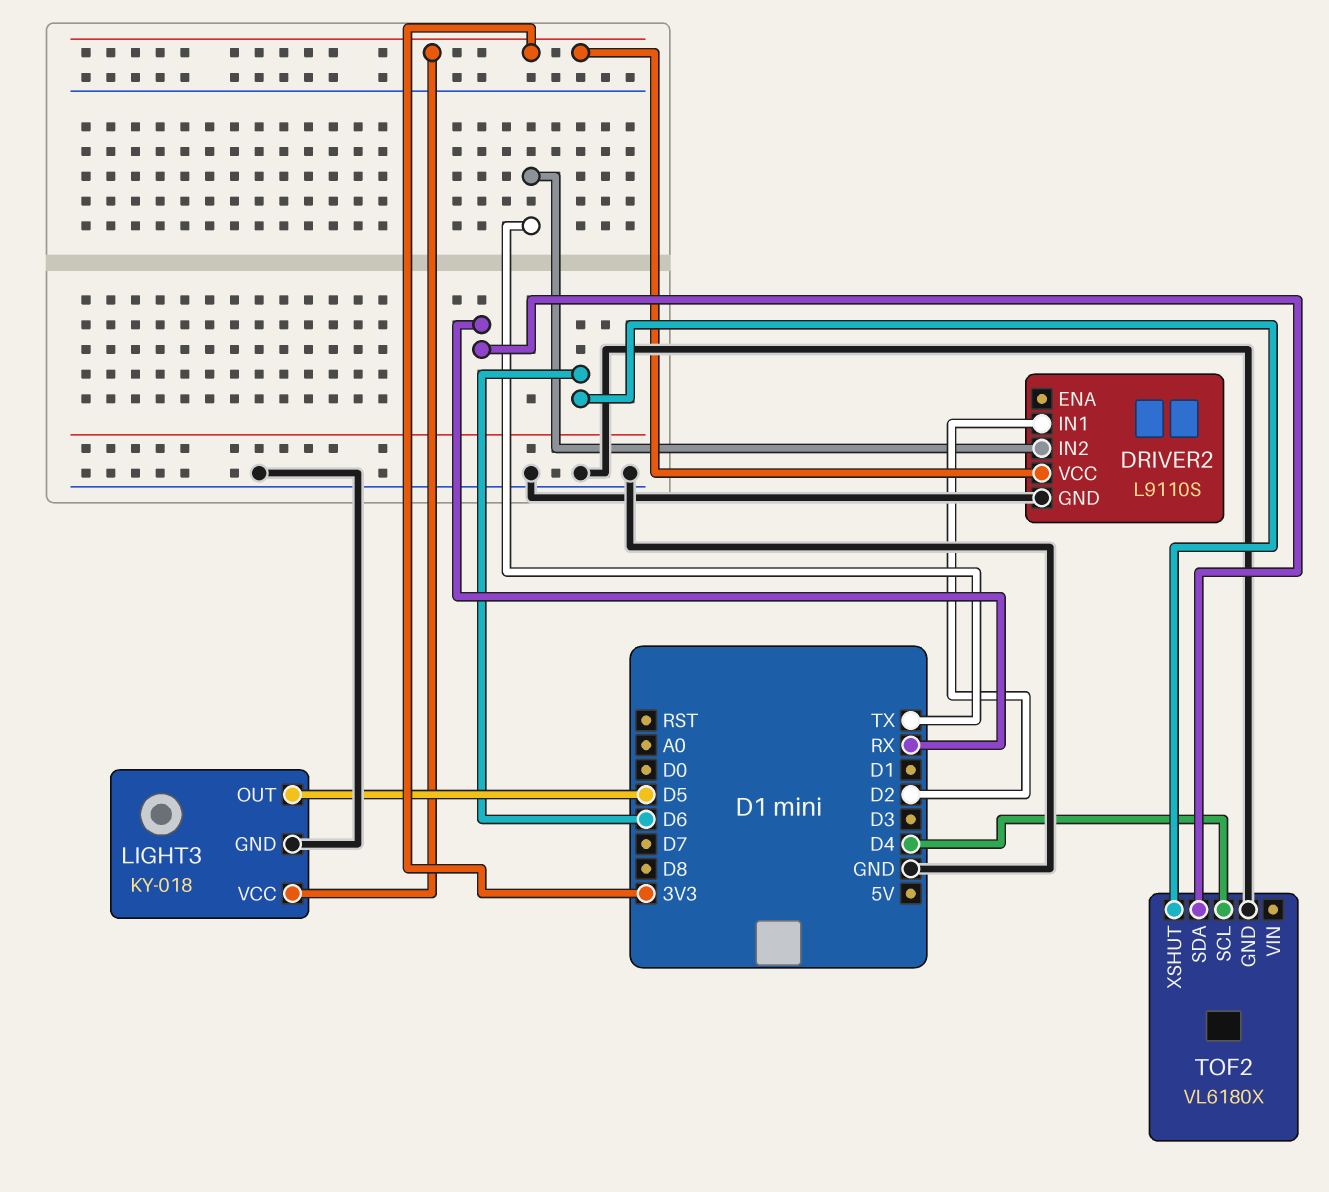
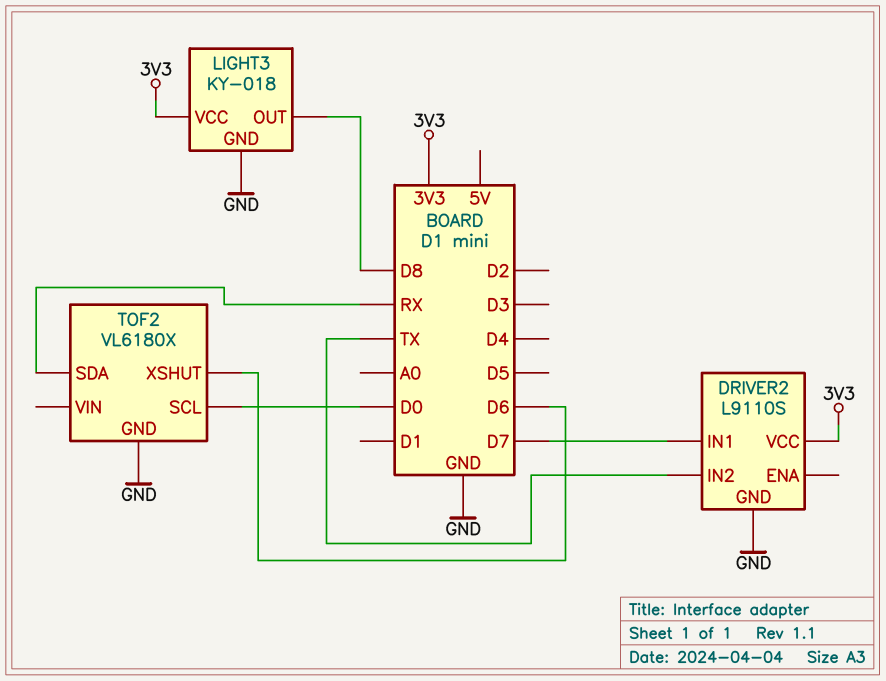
DRIVER2 pin IN1: D2 -> D7
LIGHT3 pin OUT: D5 -> D8
TOF2 pin SCL: D4 -> D0

